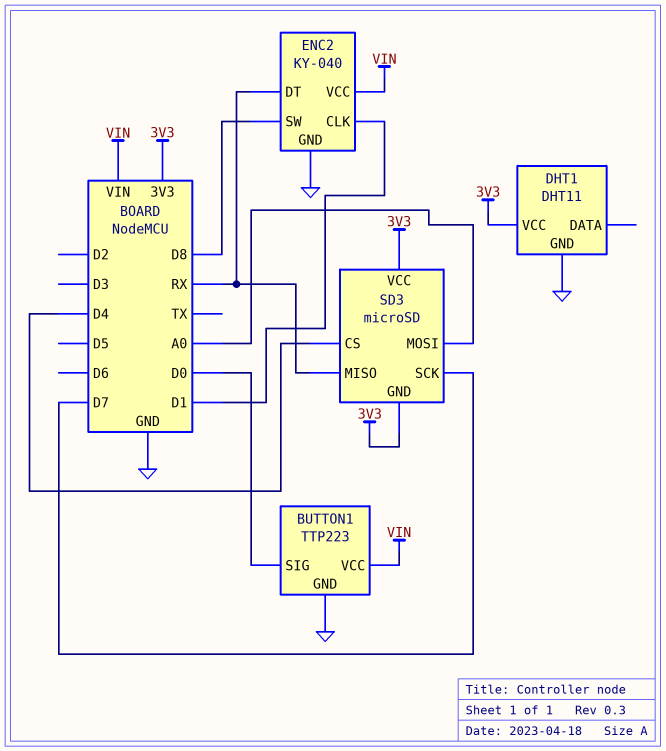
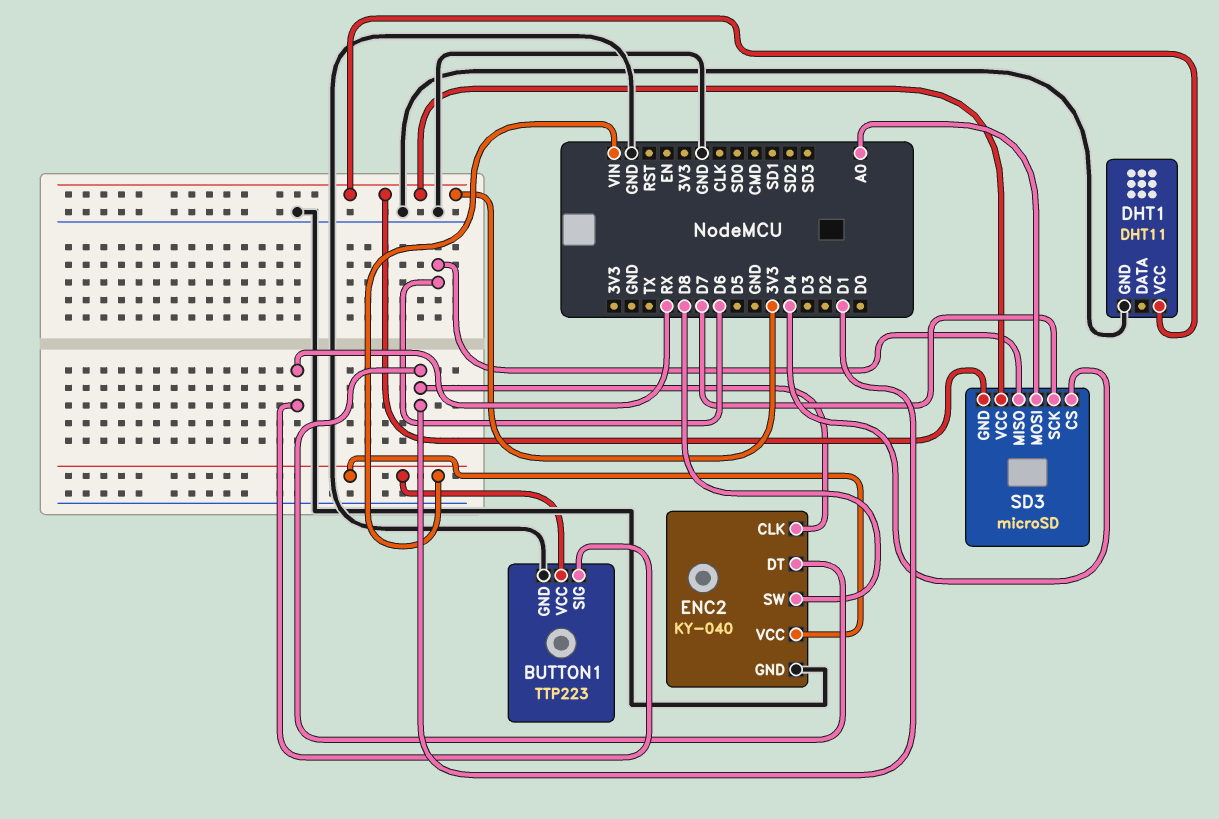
BUTTON1 pin SIG: D0 -> RX
ENC2 pin DT: RX -> D1
SD3 pin MISO: RX -> D6

